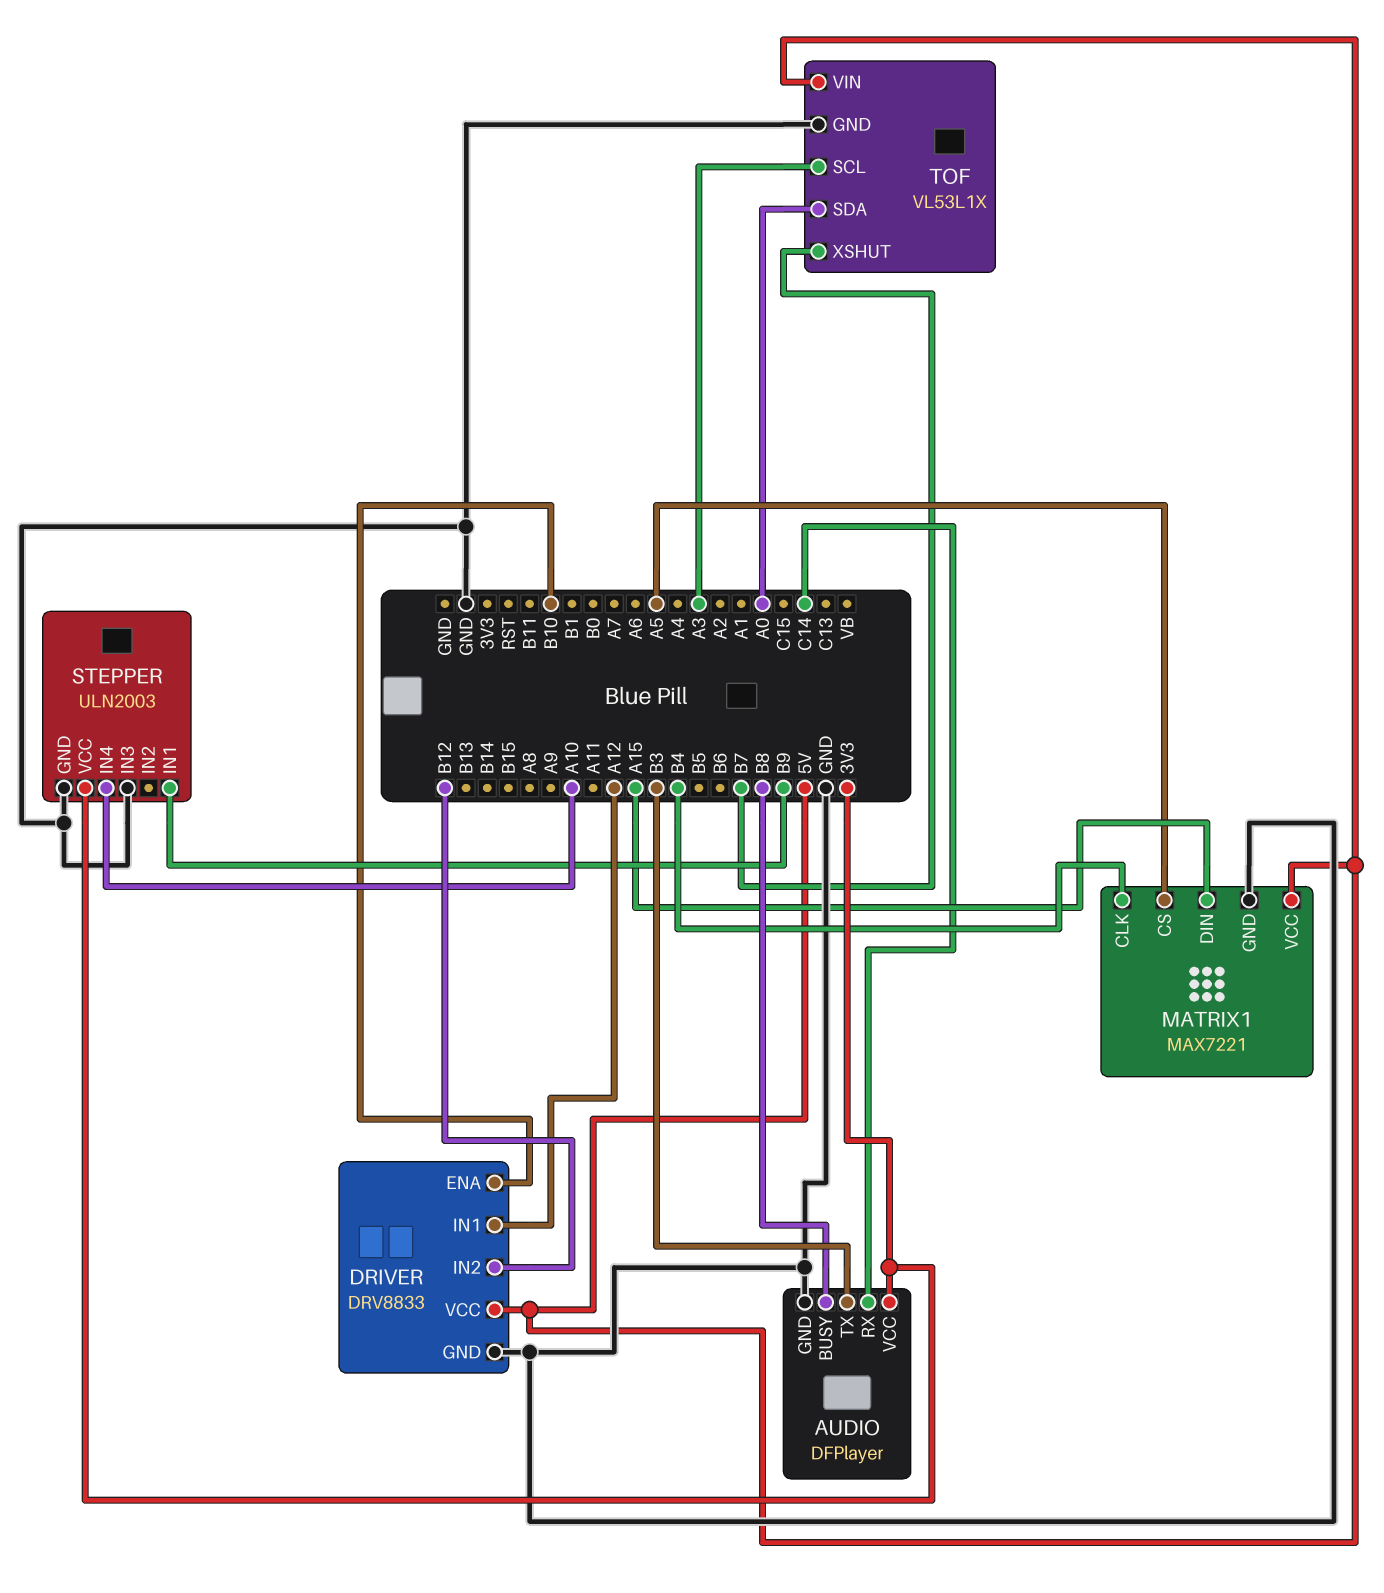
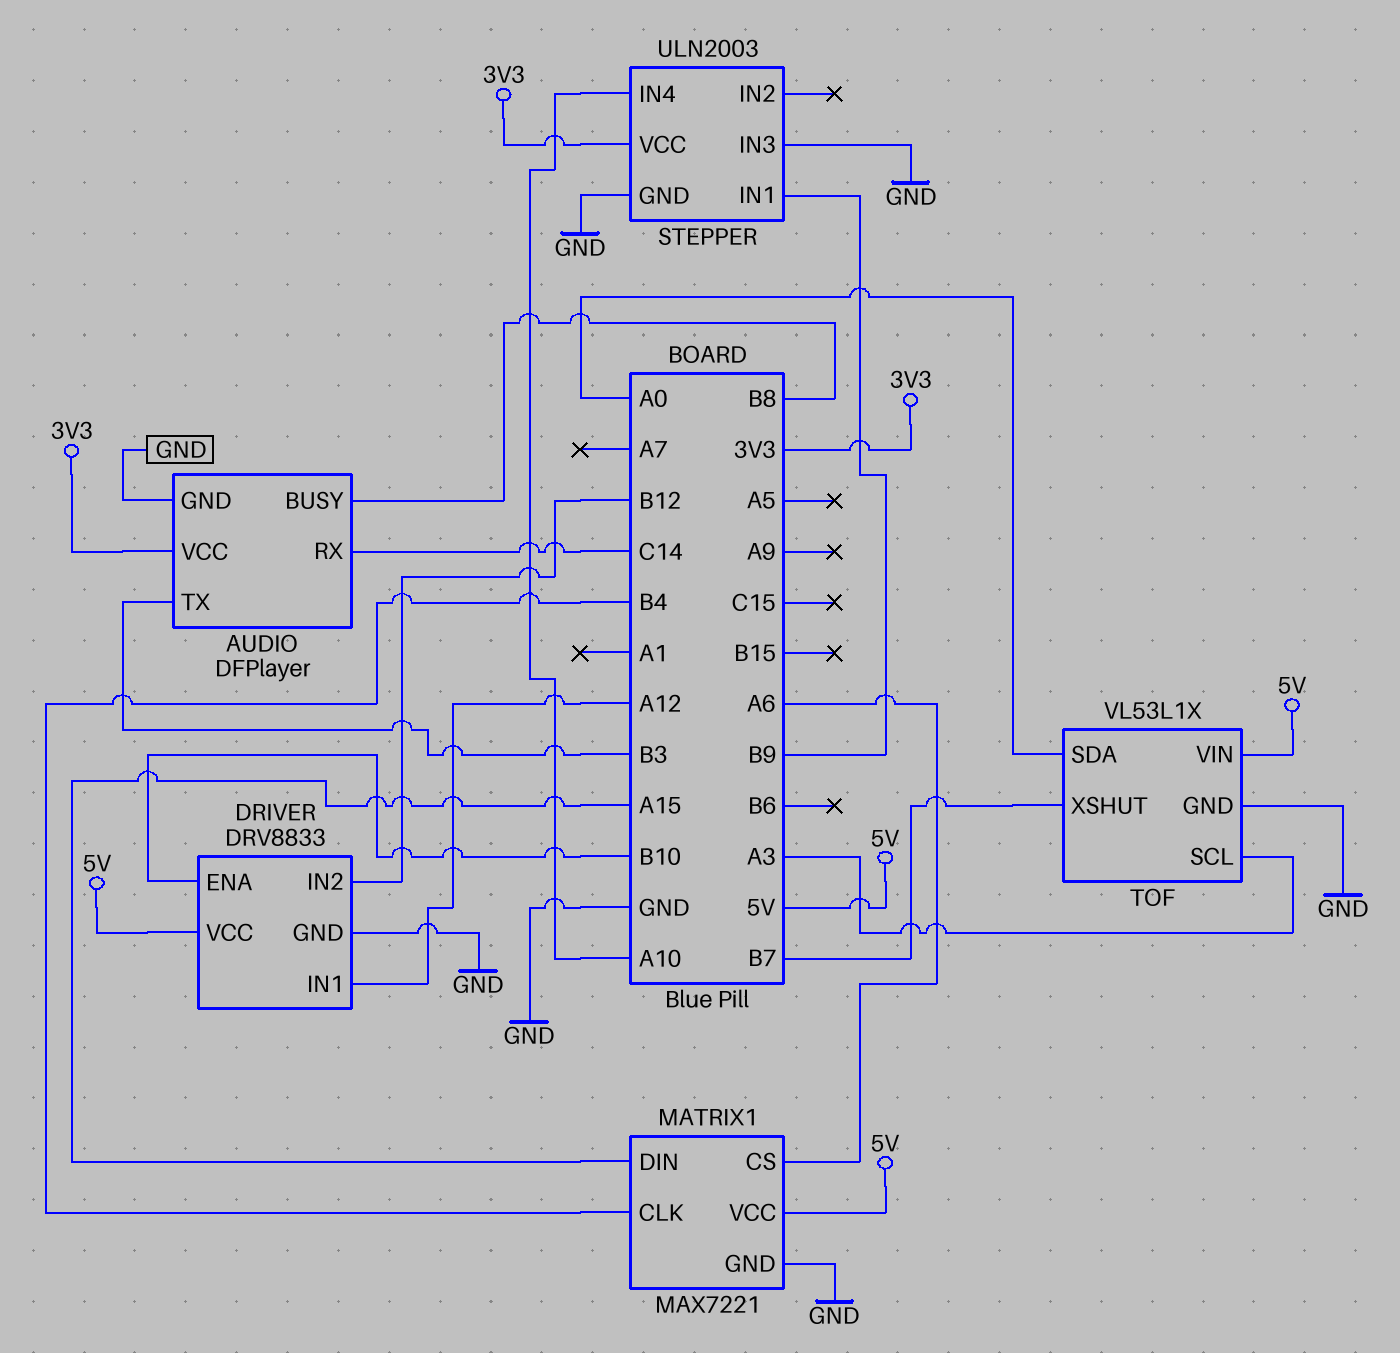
MATRIX1 pin CS: A5 -> A6

